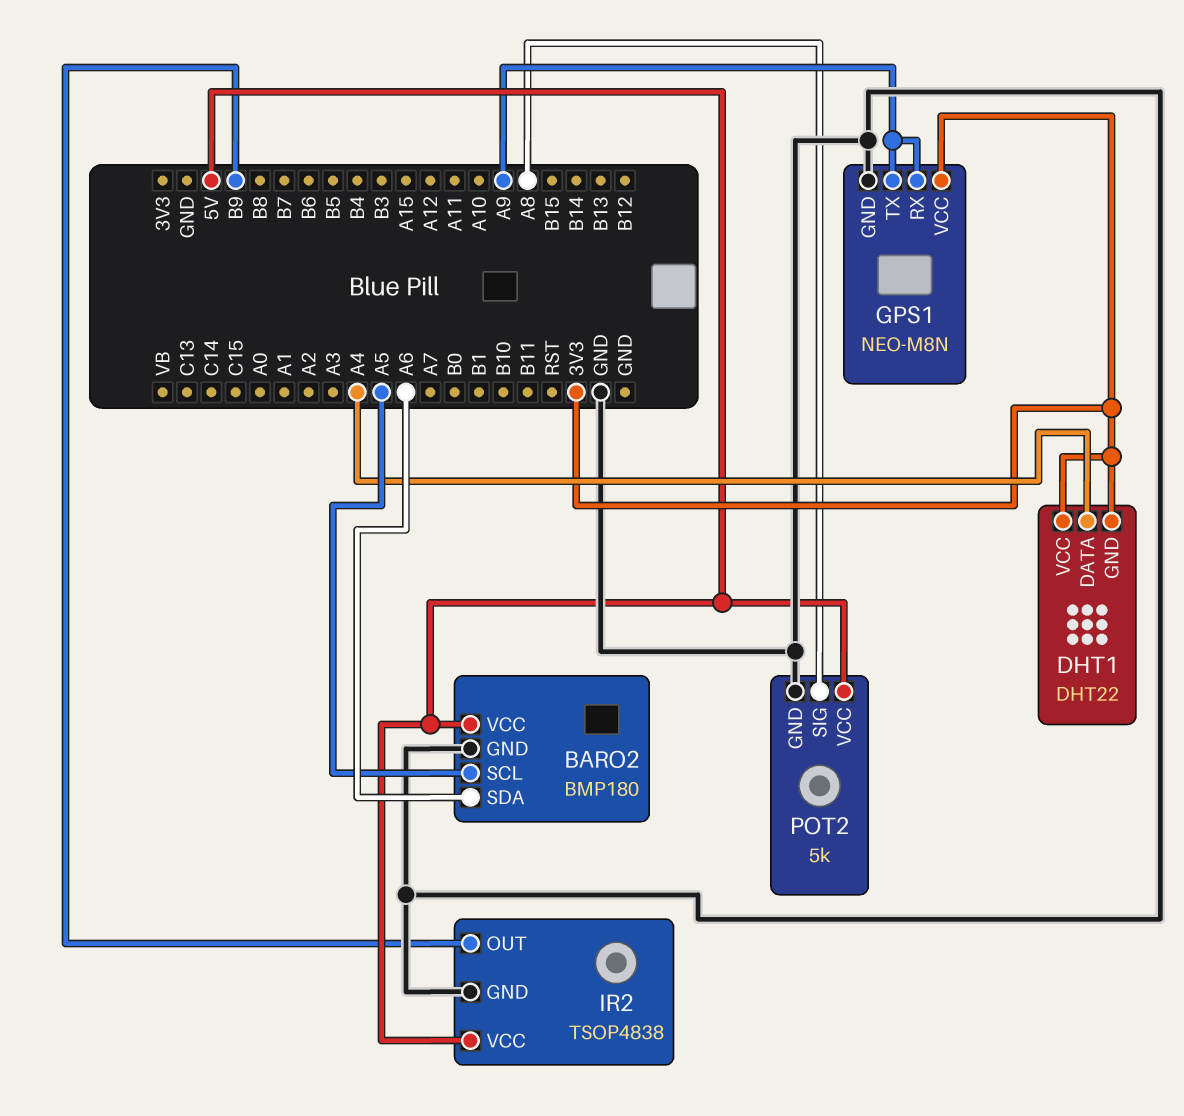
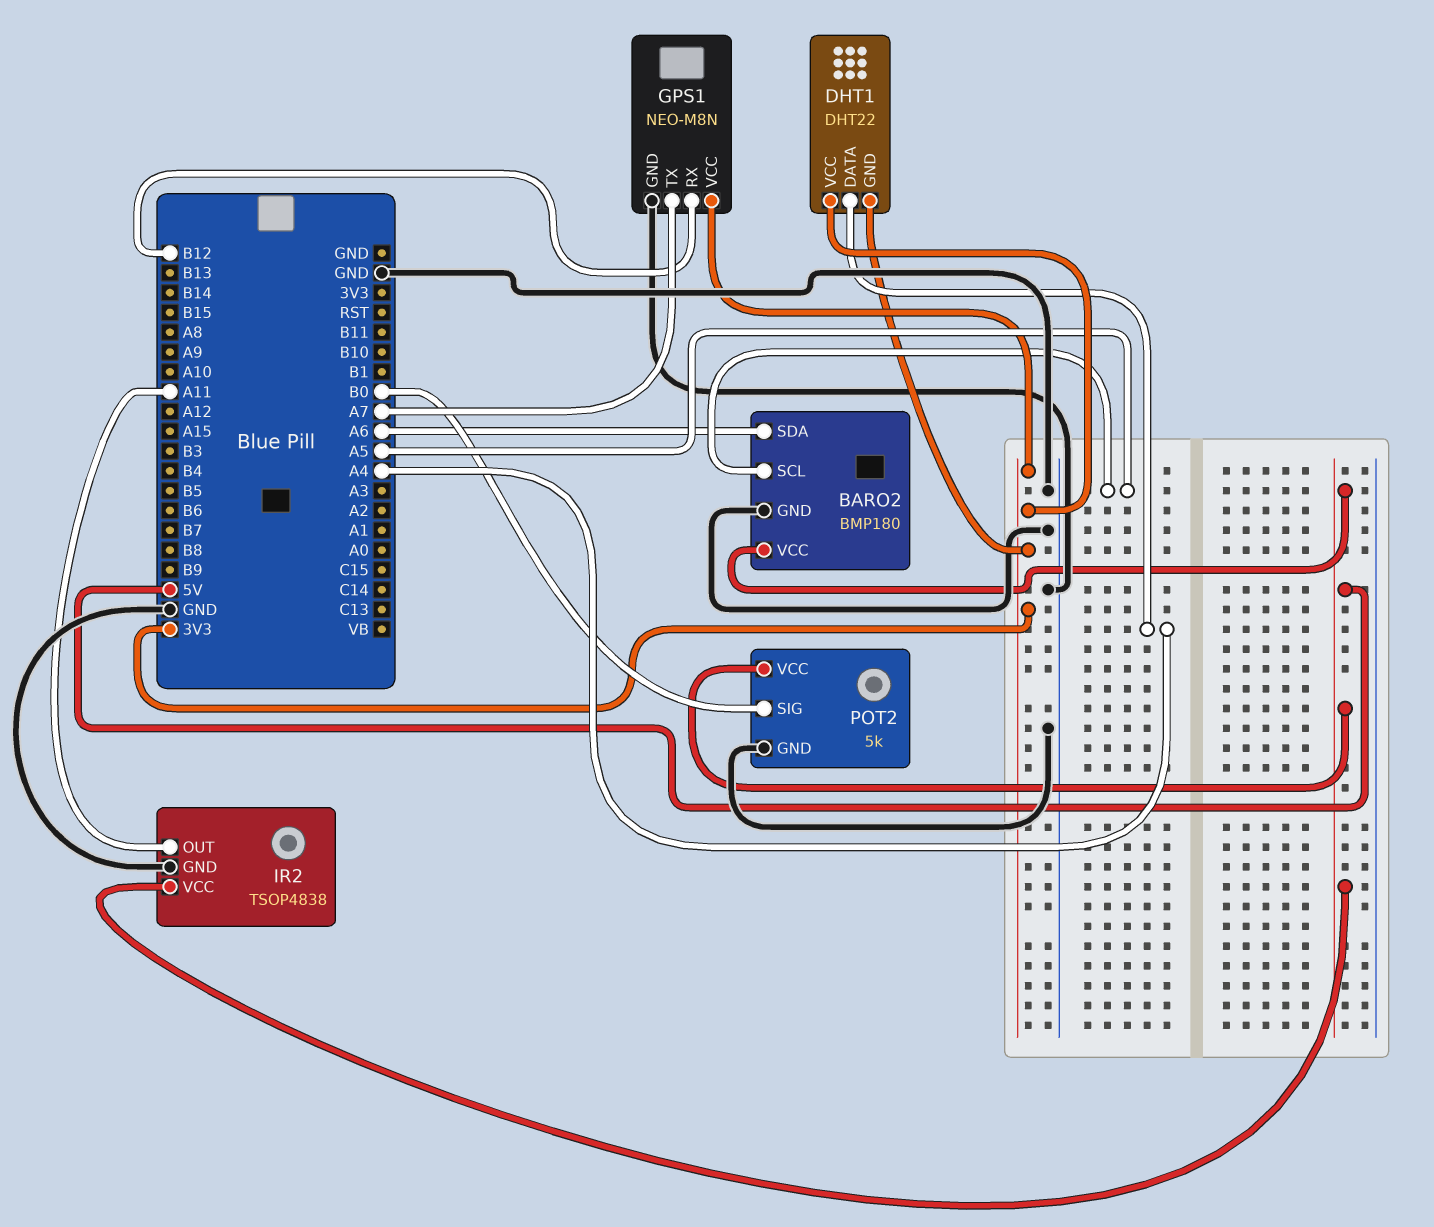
GPS1 pin RX: A9 -> B12
GPS1 pin TX: A9 -> A7
IR2 pin OUT: B9 -> A11
POT2 pin SIG: A8 -> B0

